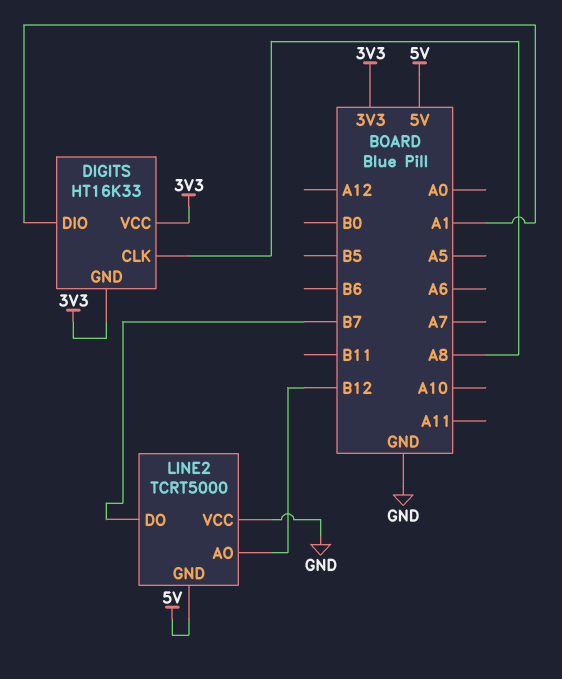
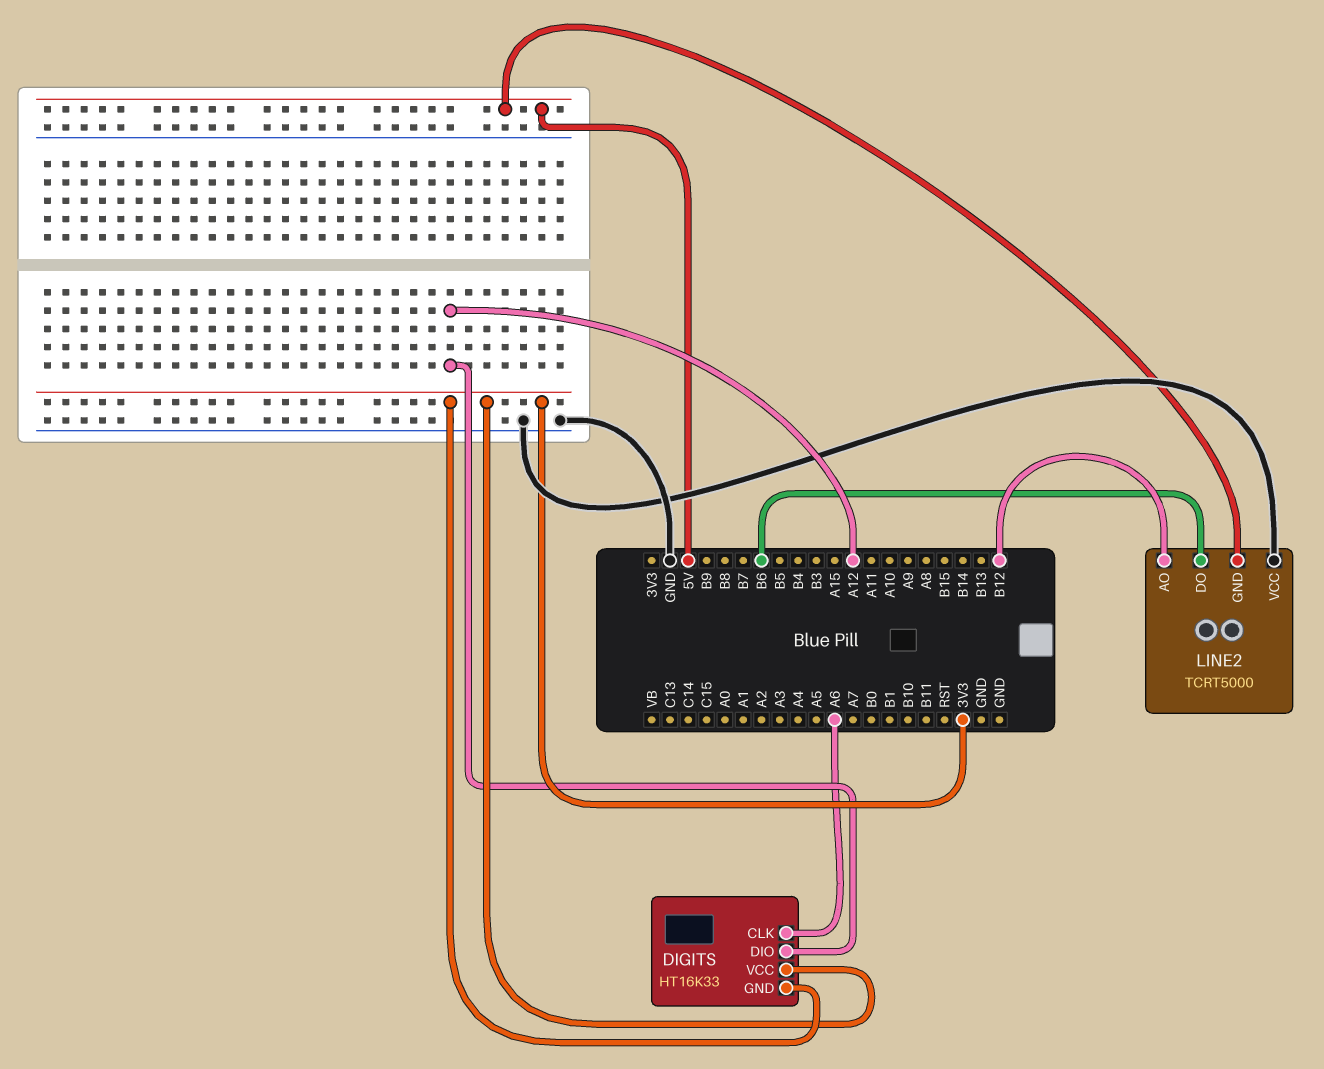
DIGITS pin CLK: A8 -> A6
DIGITS pin DIO: A1 -> A12
LINE2 pin DO: B7 -> B6

